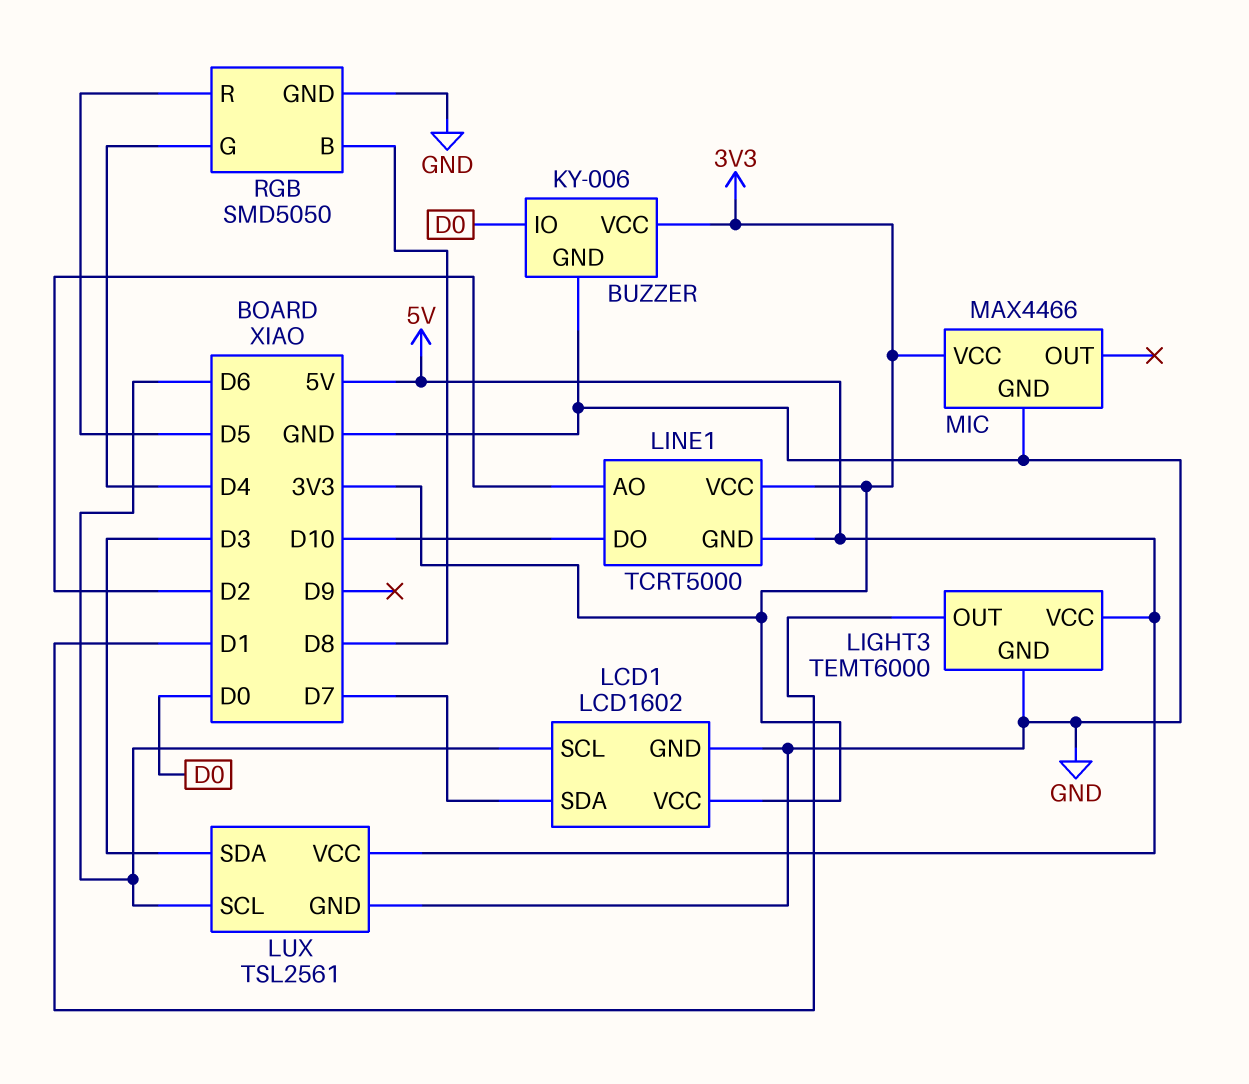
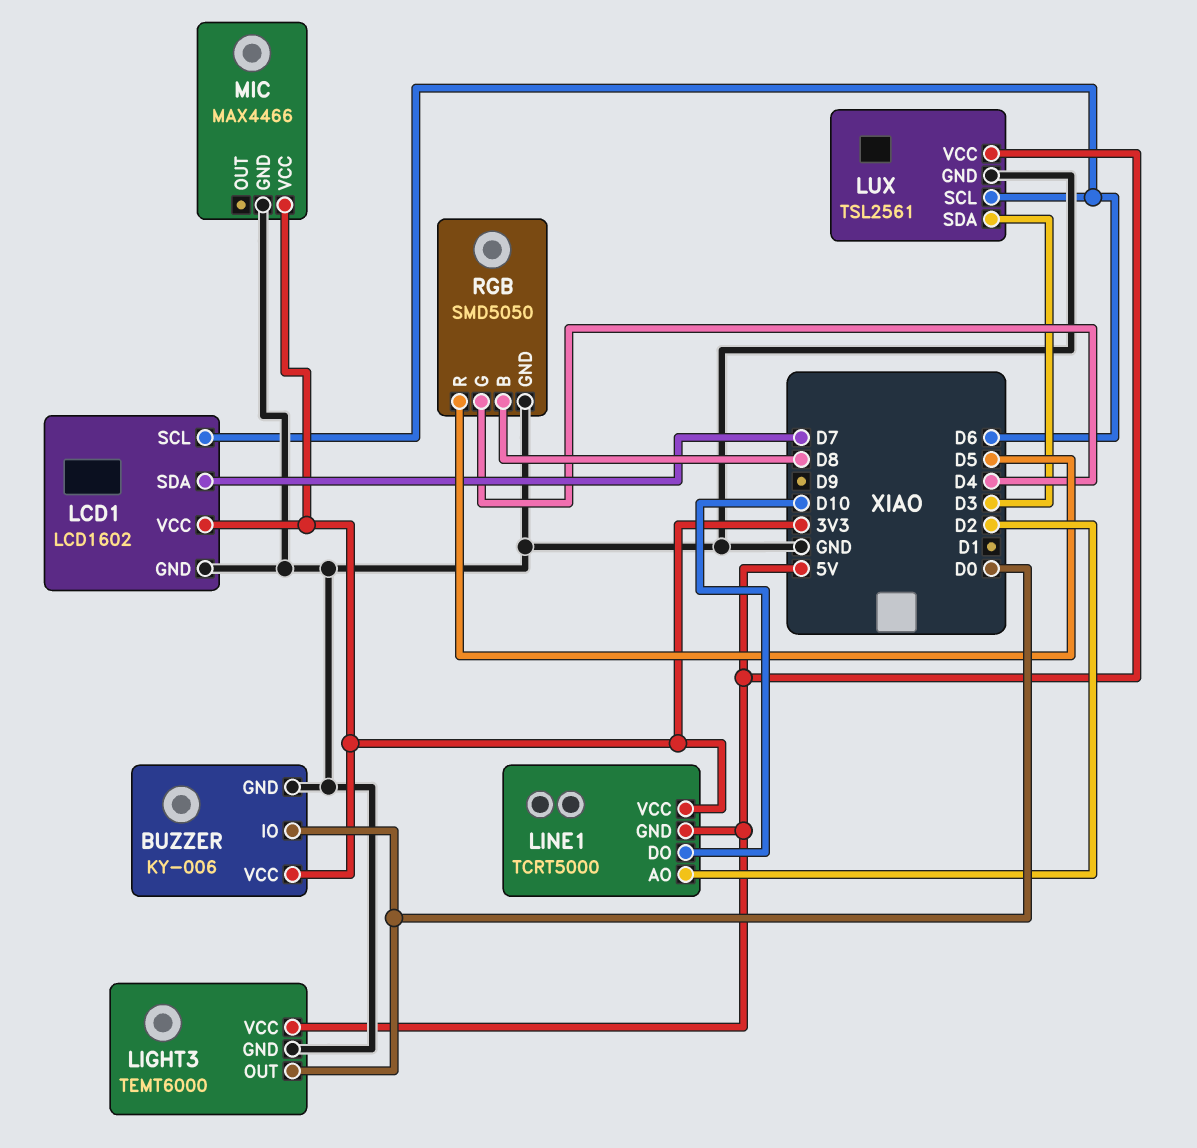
LIGHT3 pin OUT: D1 -> D0

